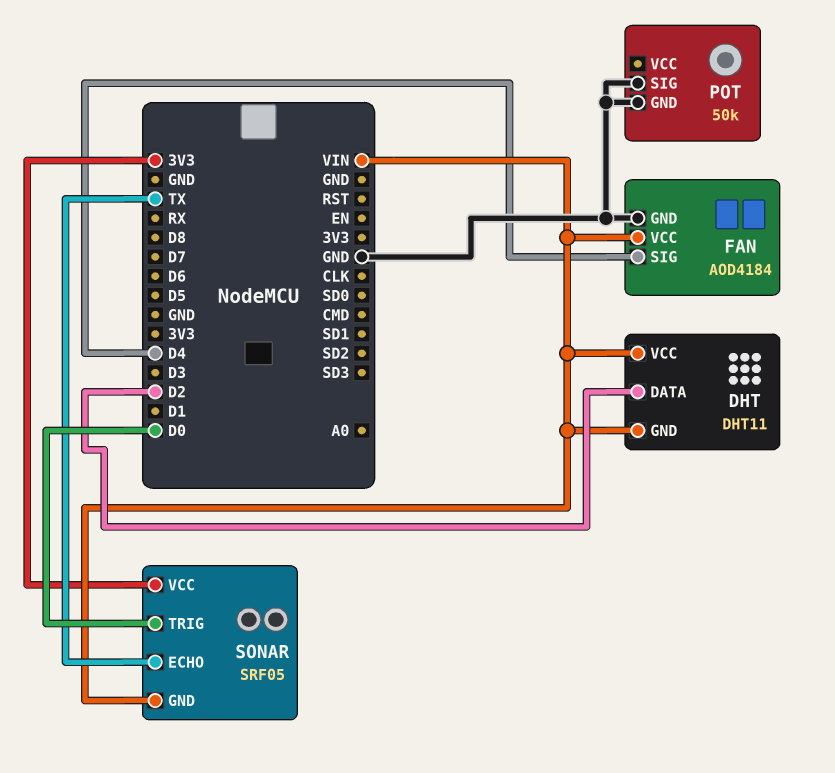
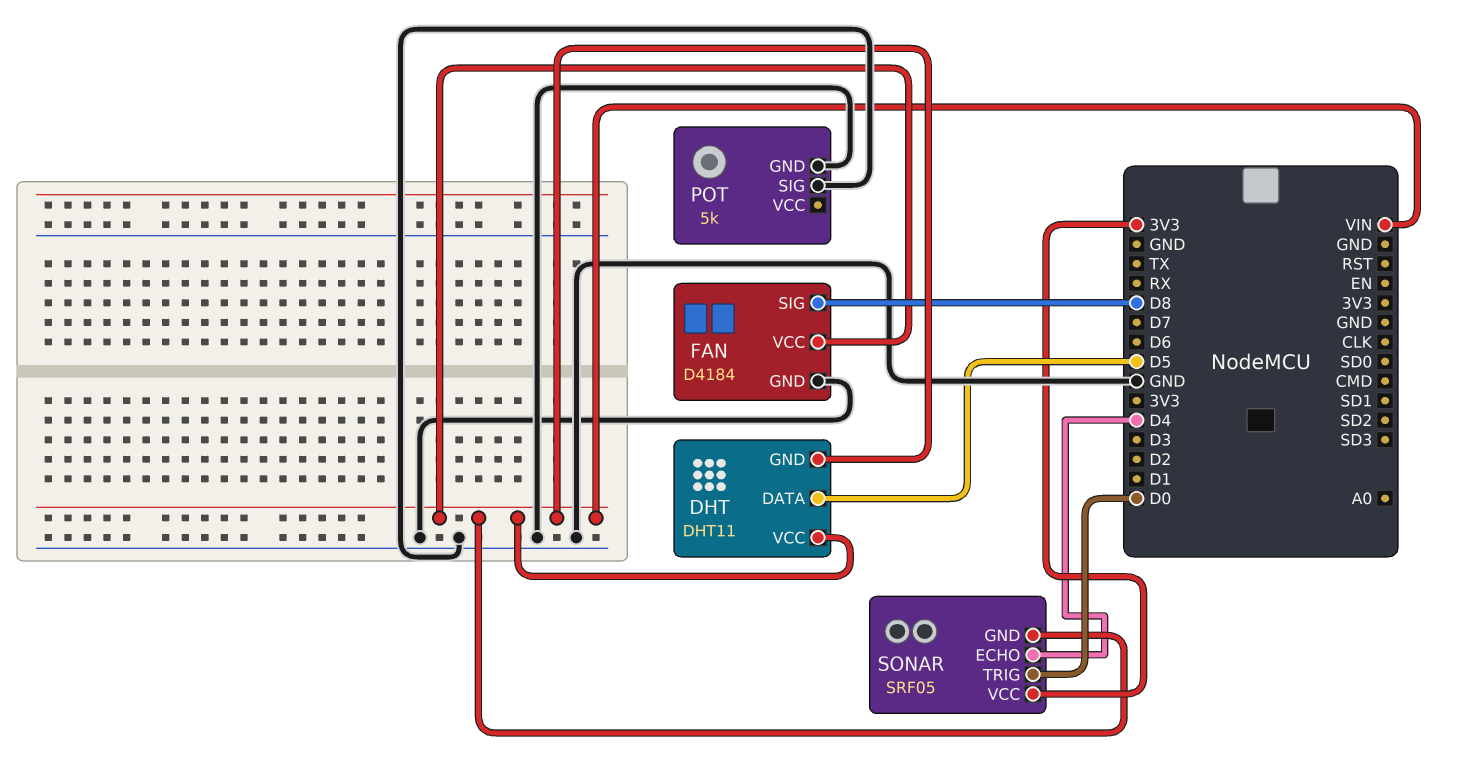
DHT pin DATA: D2 -> D5
FAN: AOD4184 -> D4184
FAN pin SIG: D4 -> D8
POT: 50k -> 5k
SONAR pin ECHO: TX -> D4

